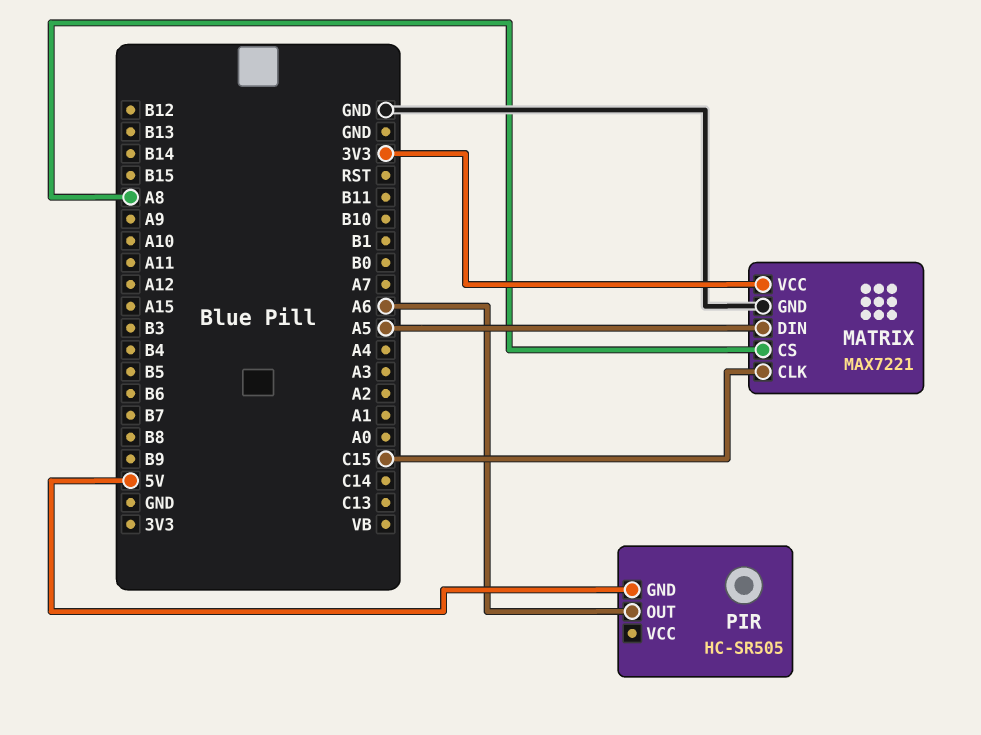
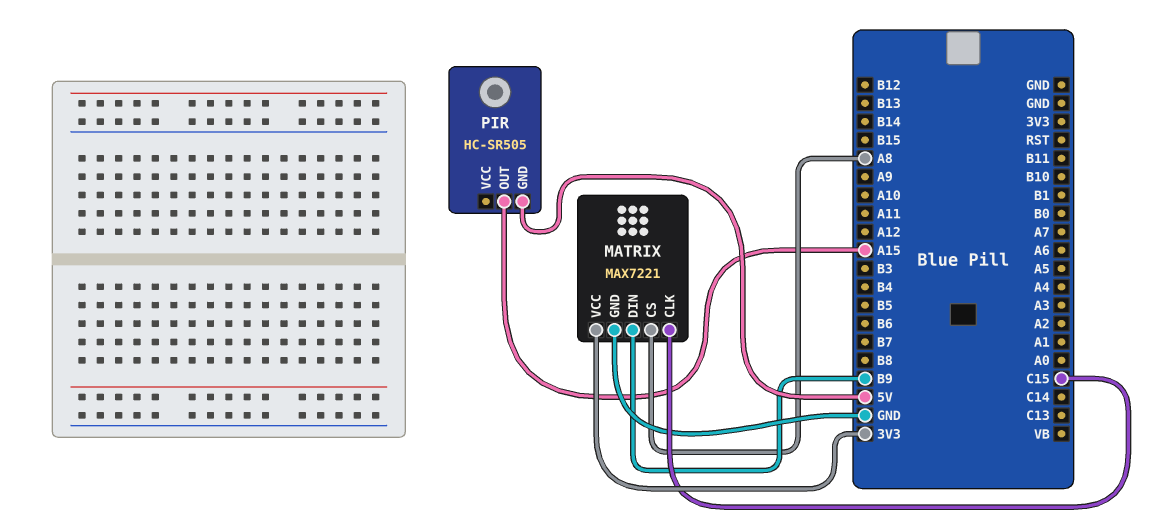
MATRIX pin DIN: A5 -> B9
PIR pin OUT: A6 -> A15

